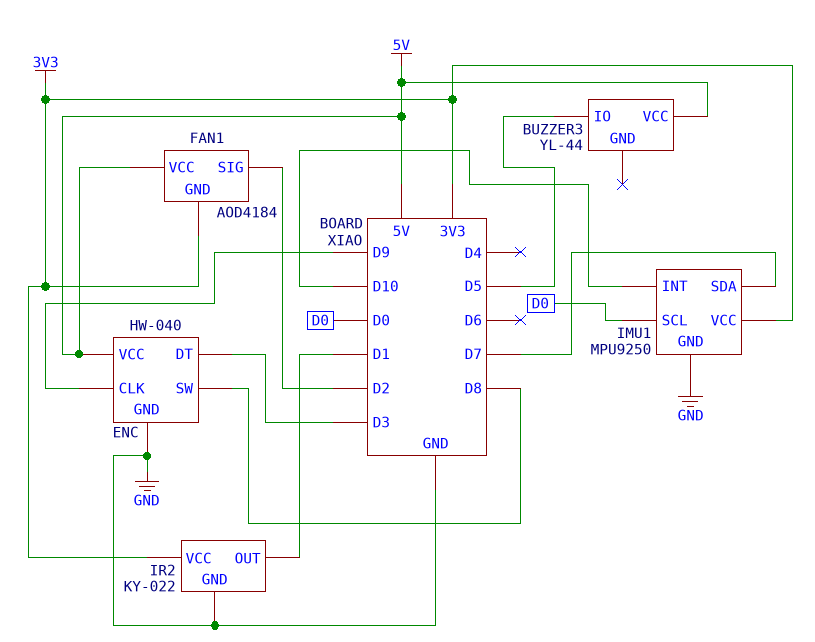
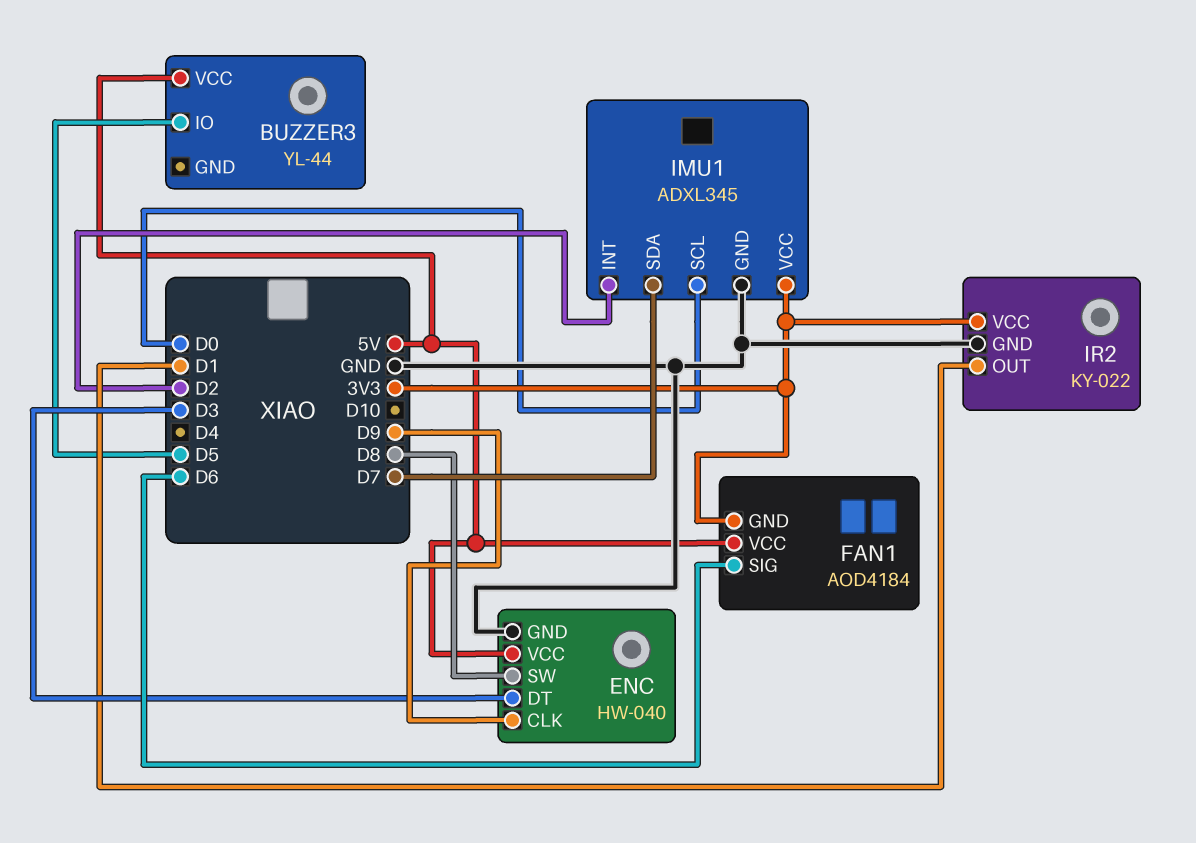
FAN1 pin SIG: D2 -> D6
IMU1: MPU9250 -> ADXL345
IMU1 pin INT: D10 -> D2

